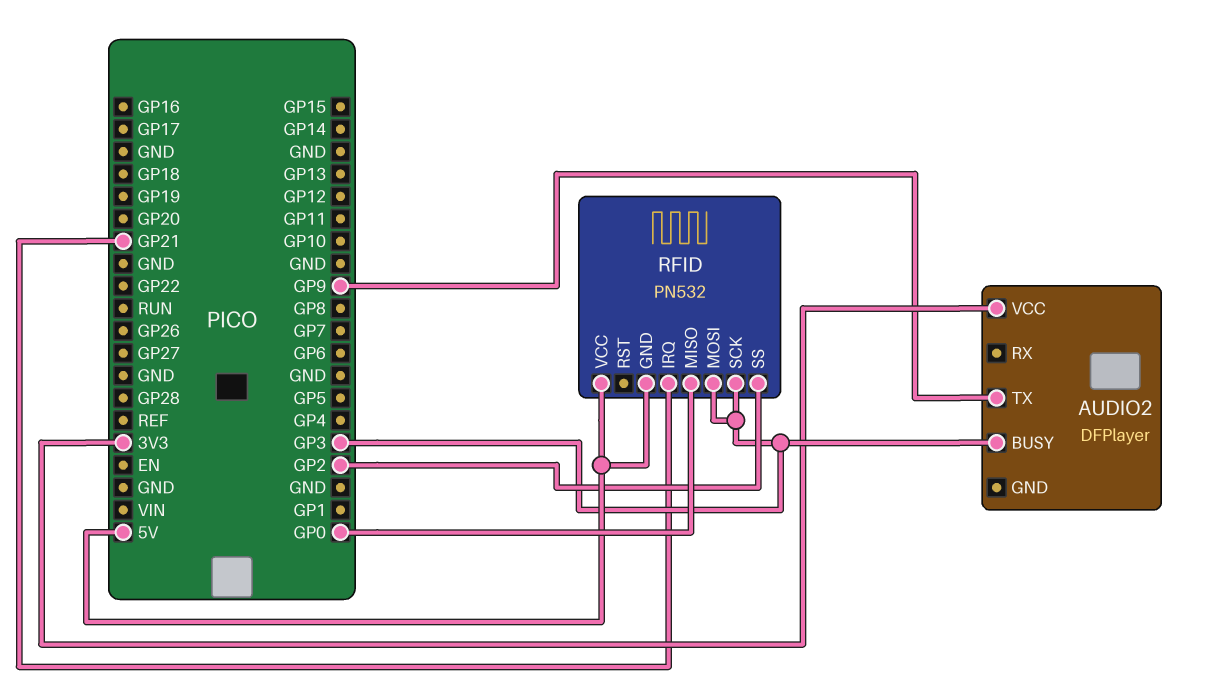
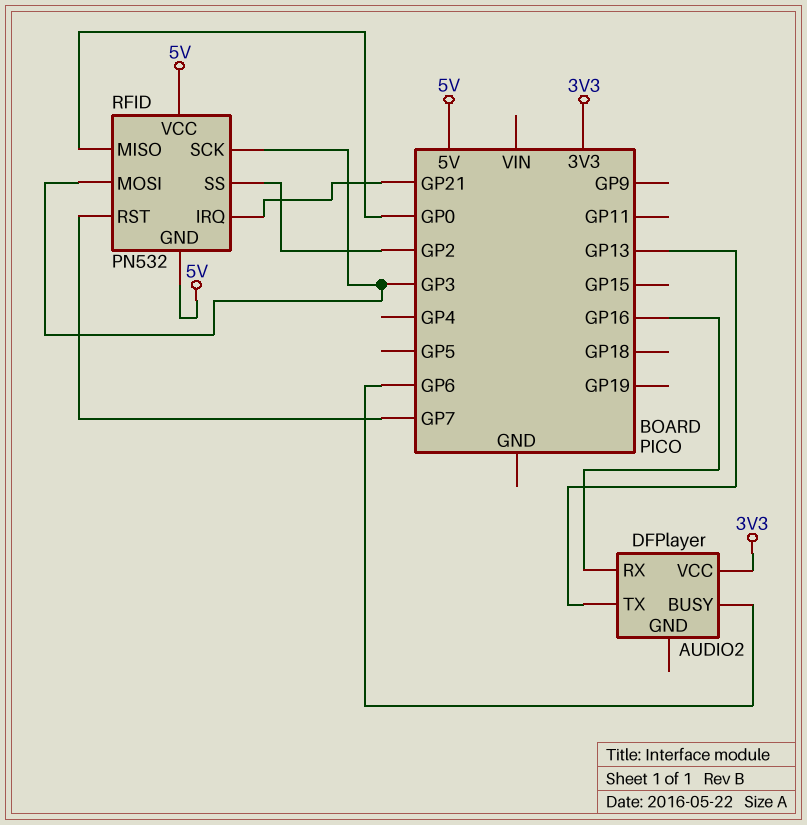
AUDIO2 pin BUSY: GP3 -> GP6
AUDIO2 pin RX: none -> GP16
AUDIO2 pin TX: GP9 -> GP13
RFID pin RST: none -> GP7

